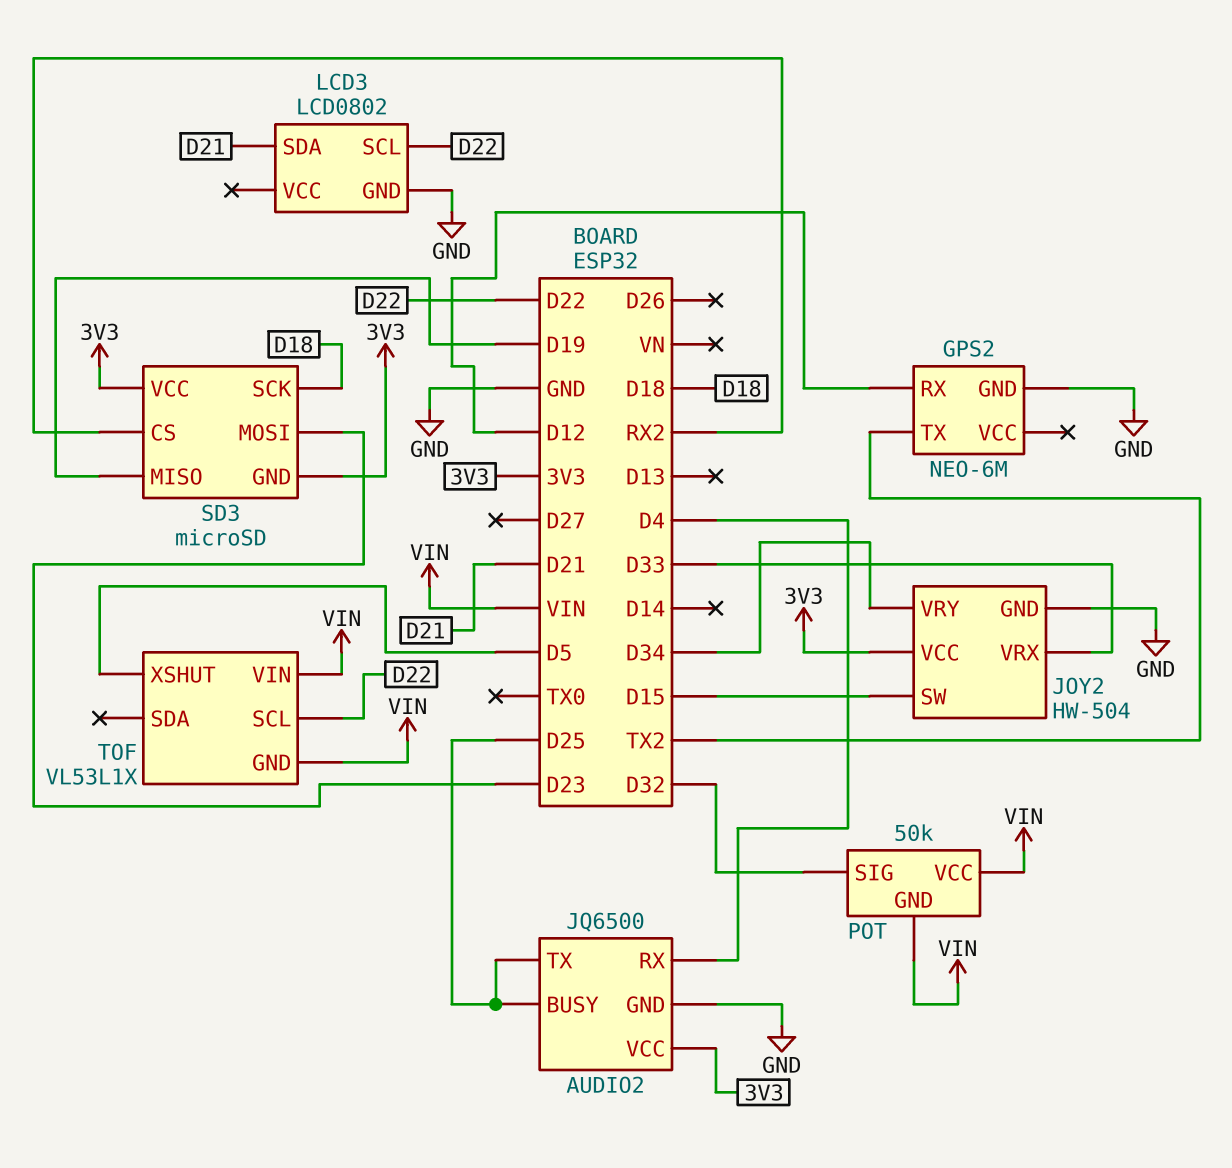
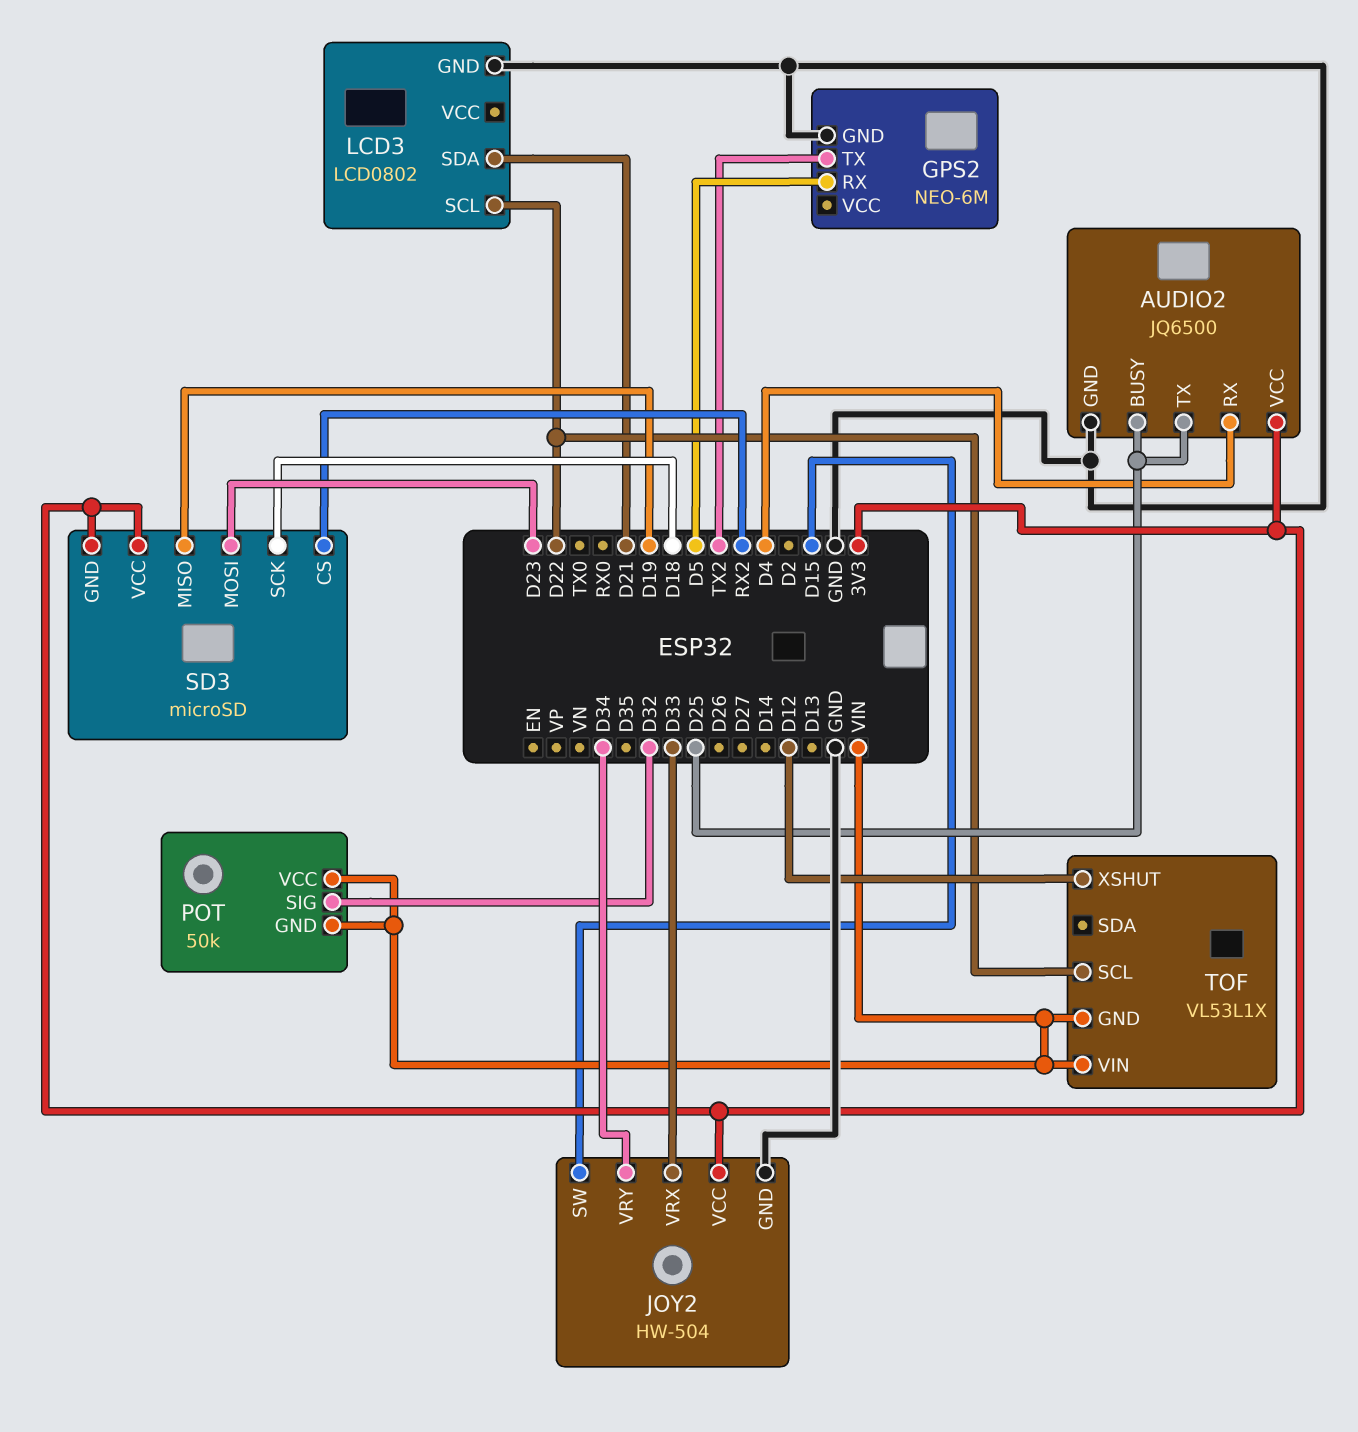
GPS2 pin RX: D12 -> D5
TOF pin XSHUT: D5 -> D12

